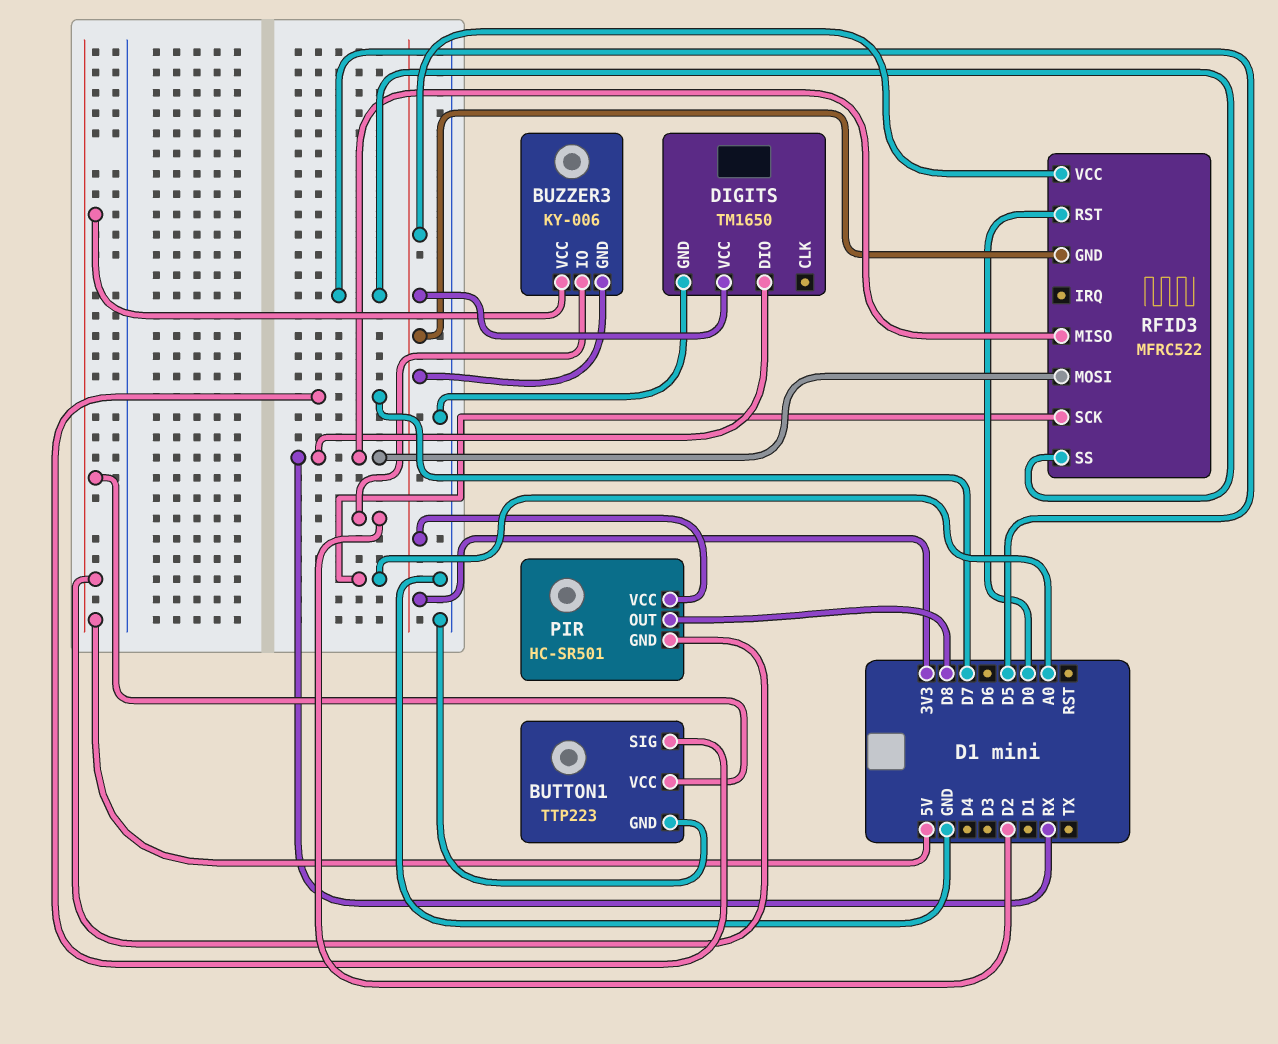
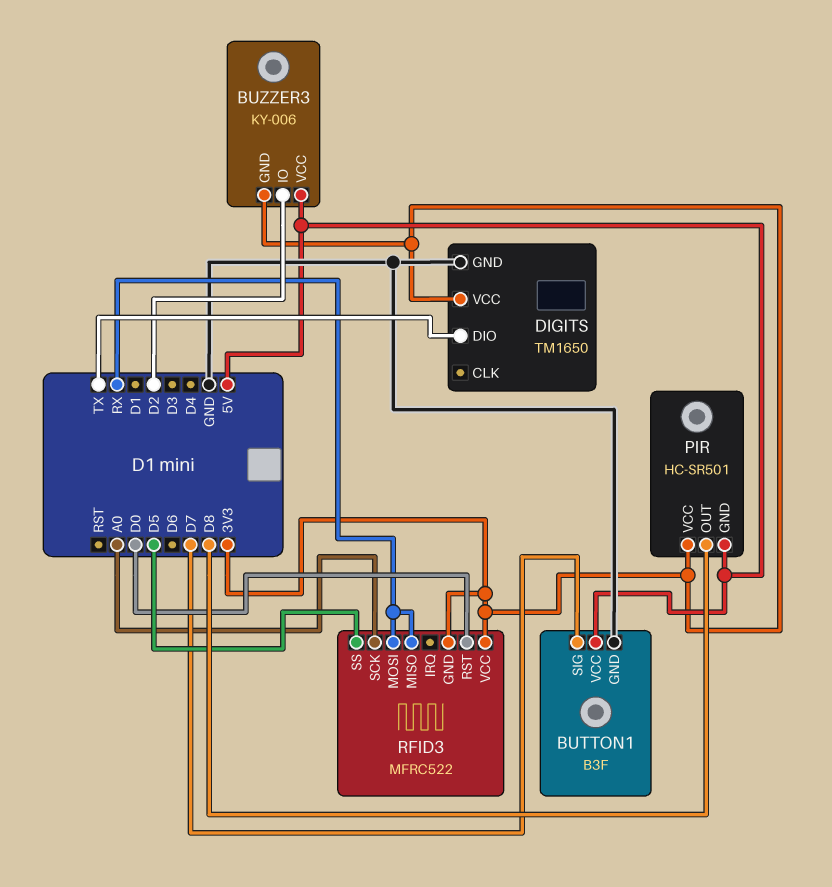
BUTTON1: TTP223 -> B3F
DIGITS pin DIO: RX -> TX

